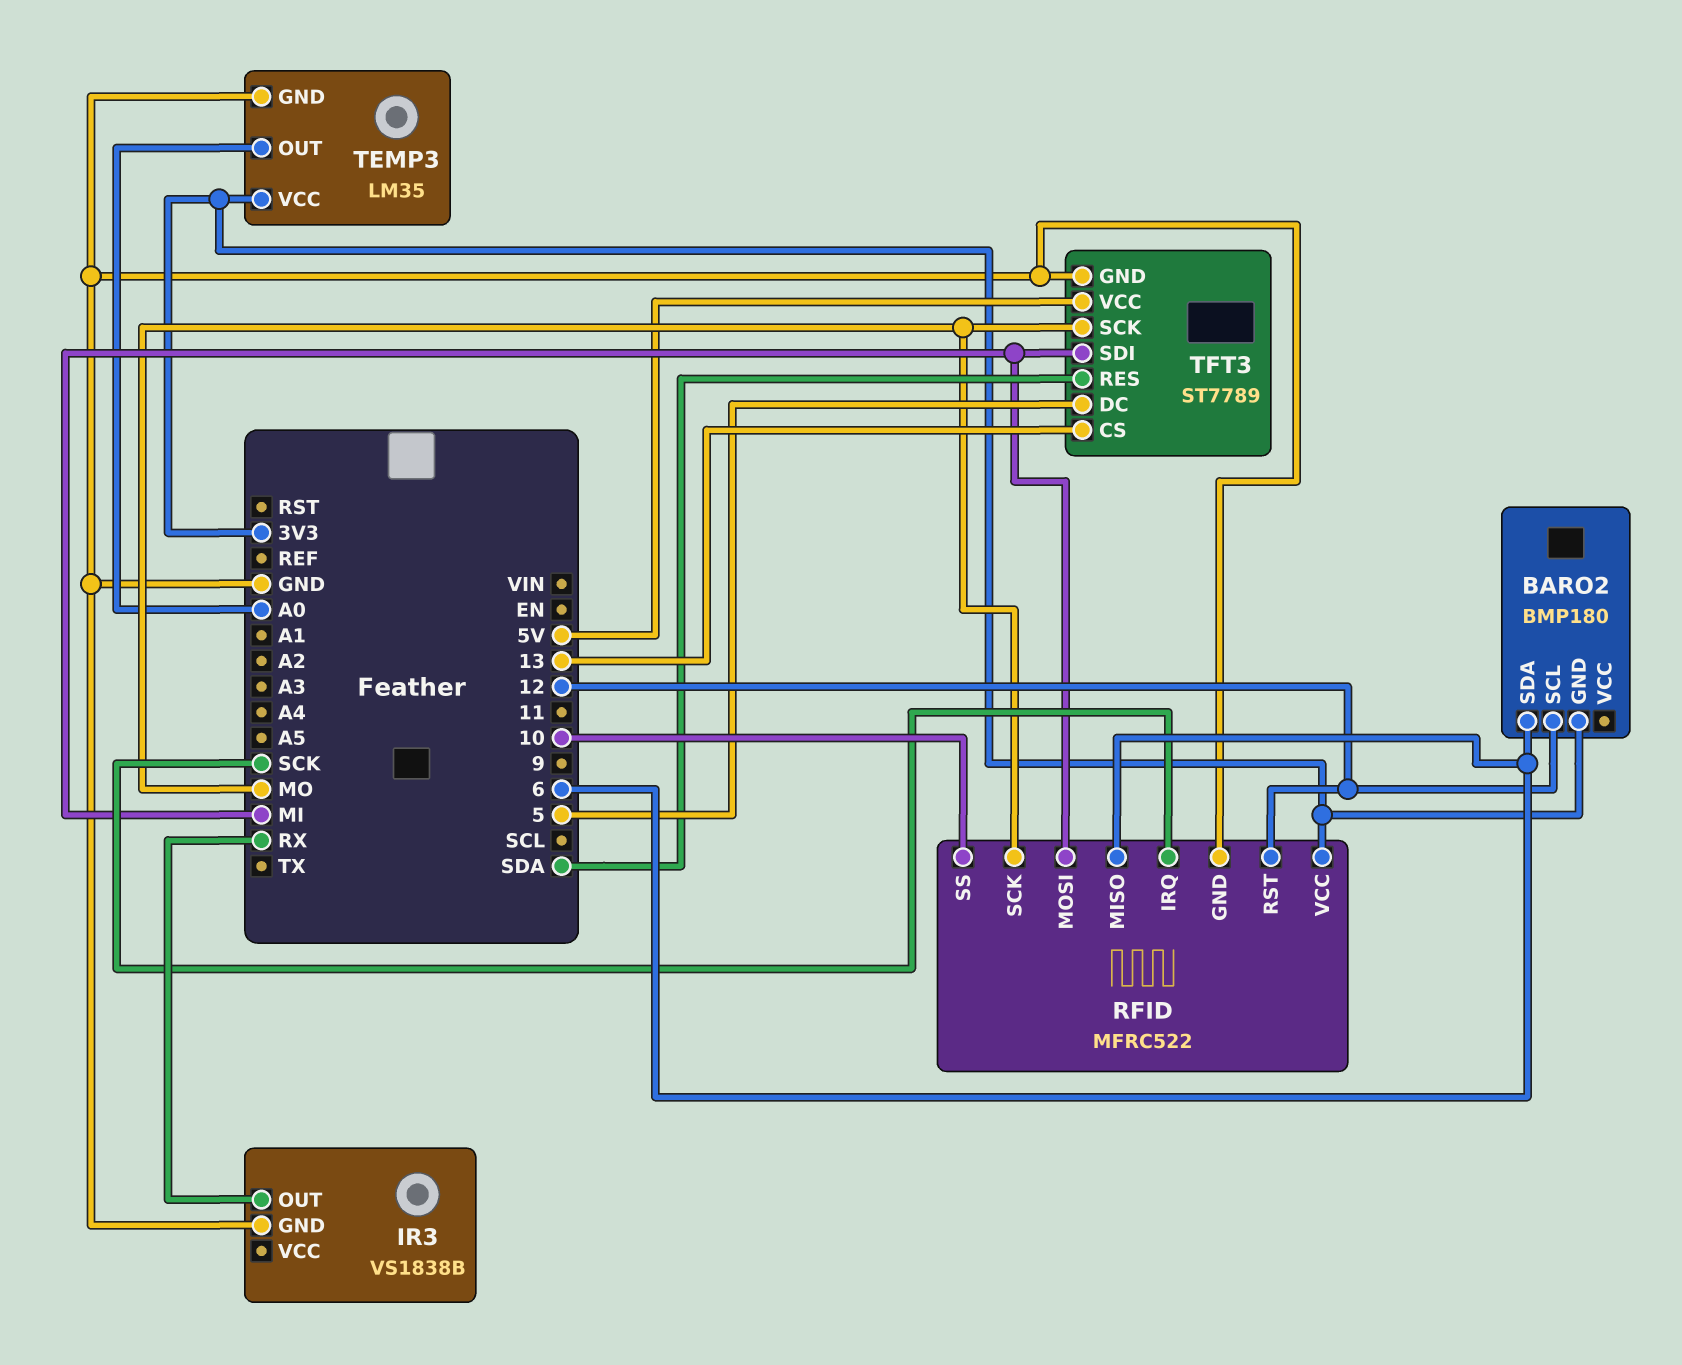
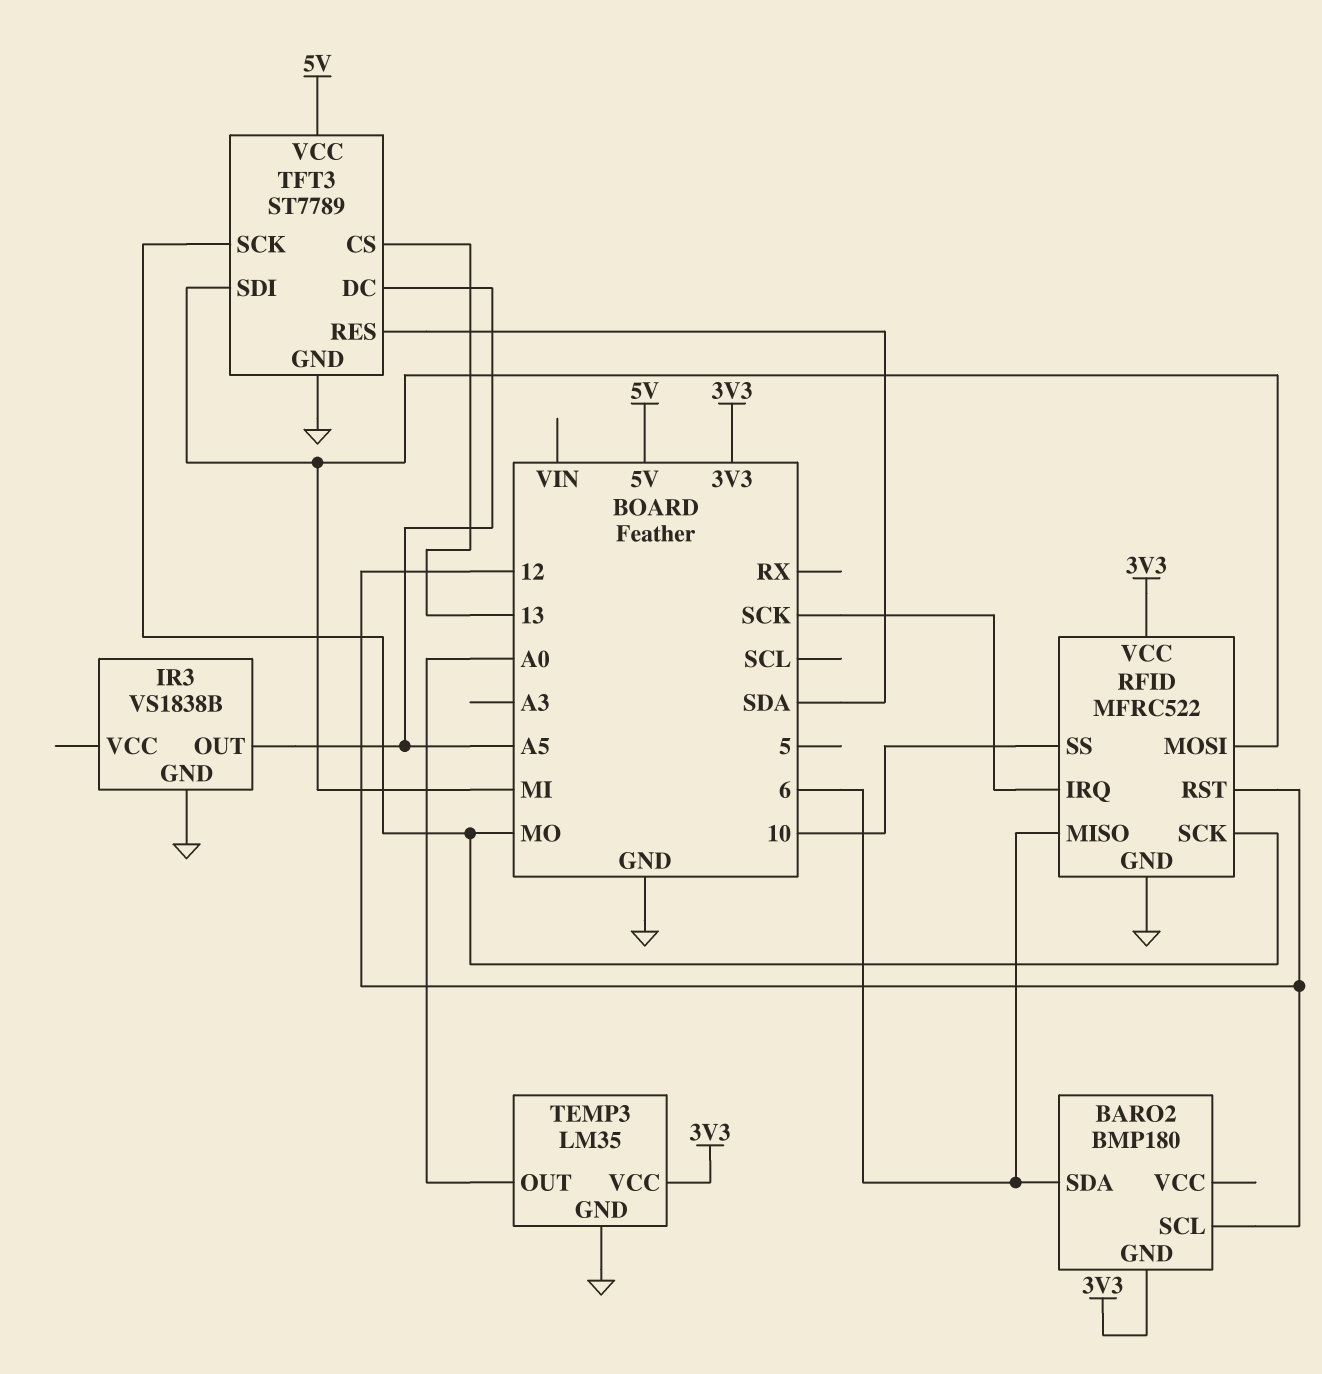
IR3 pin OUT: RX -> A5
TFT3 pin DC: 5 -> A5

